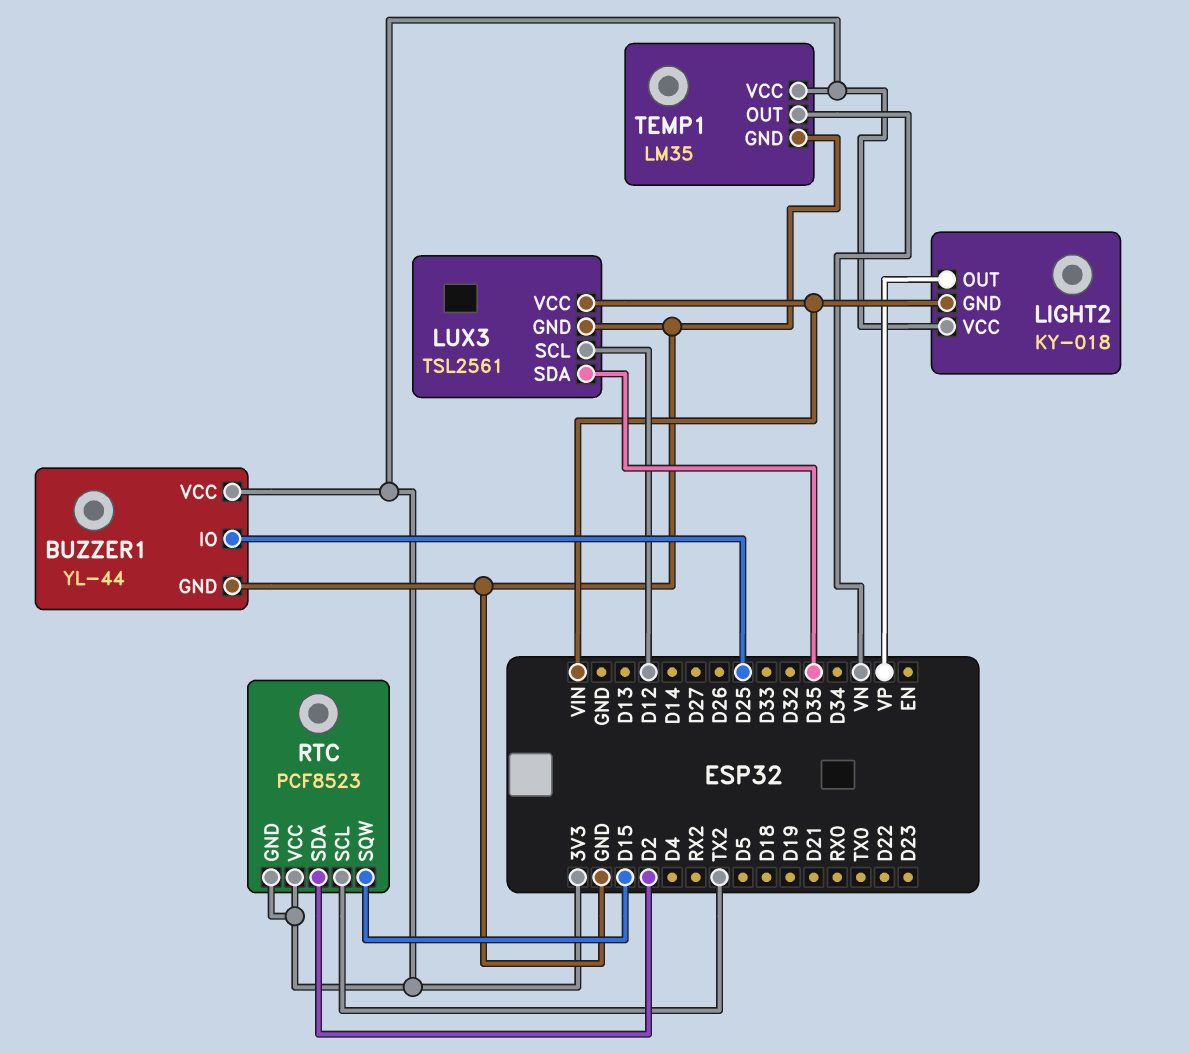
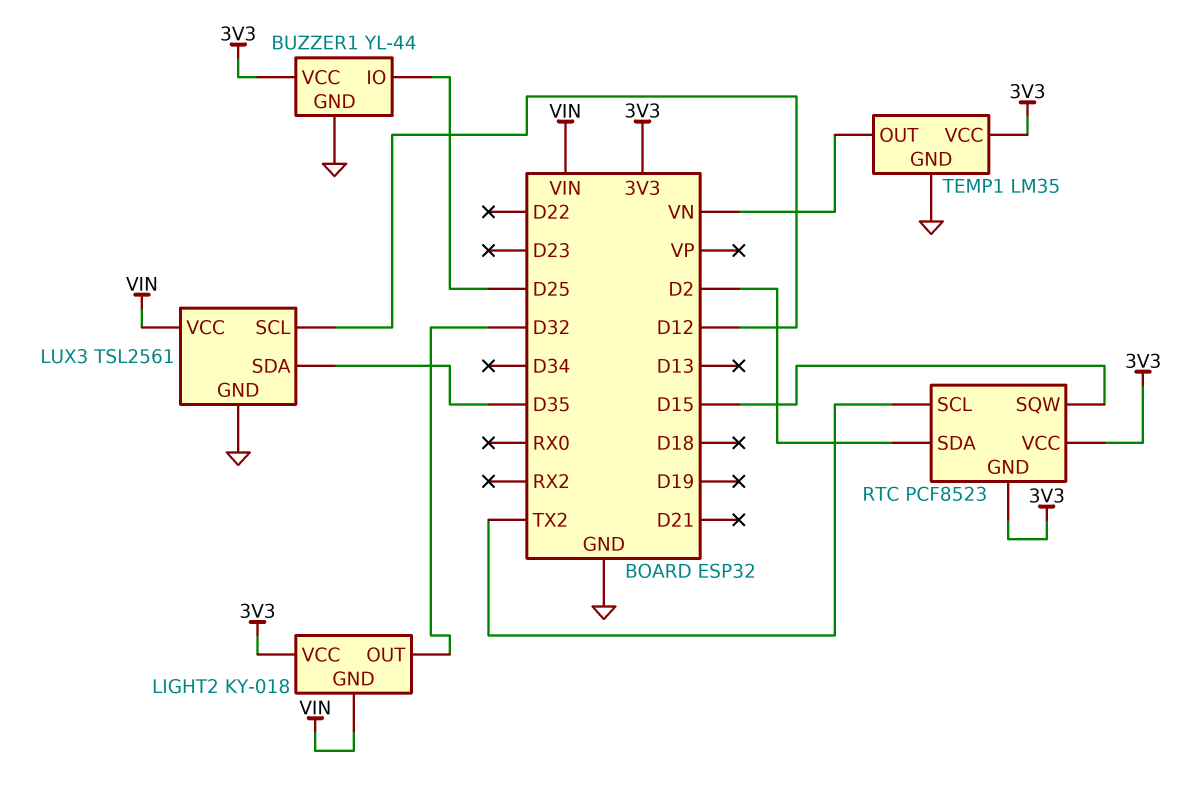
LIGHT2 pin OUT: VP -> D32

